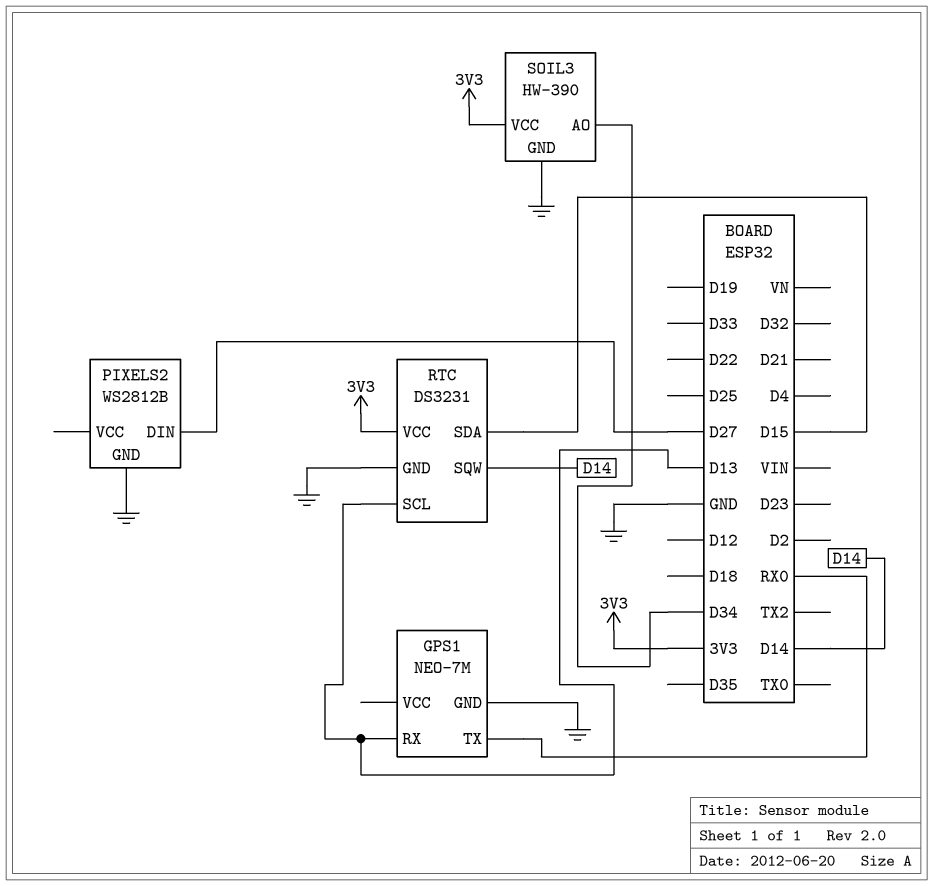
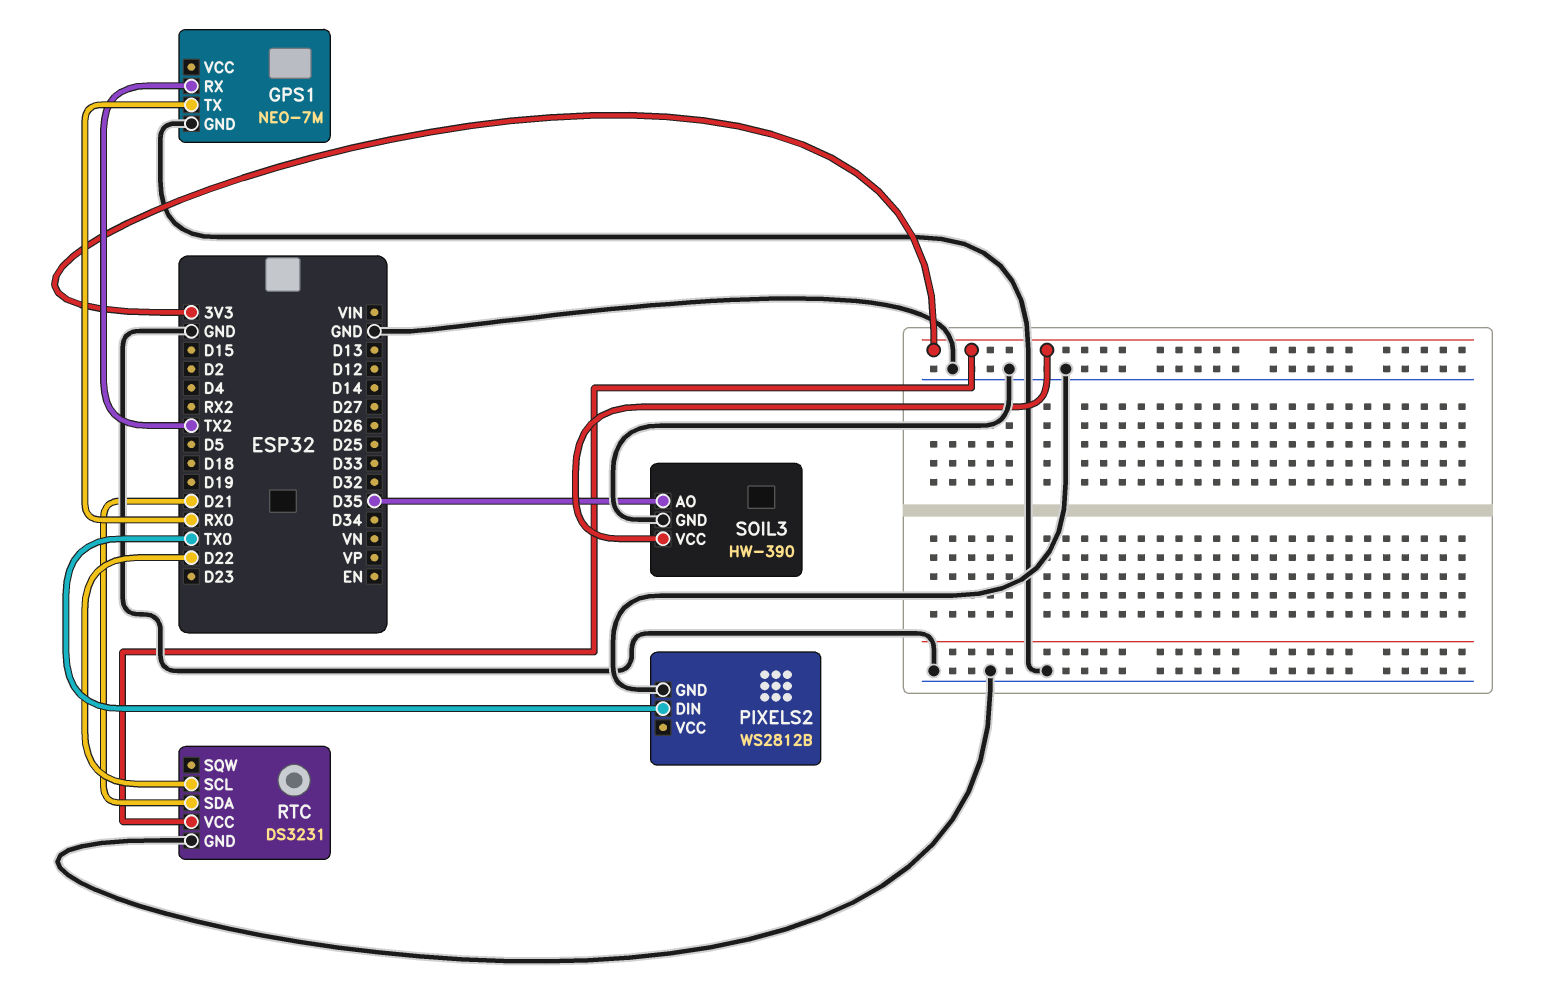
GPS1 pin RX: D13 -> TX2
PIXELS2 pin DIN: D27 -> TX0
RTC pin SCL: D13 -> D22
RTC pin SDA: D15 -> D21
RTC pin SQW: D14 -> none
SOIL3 pin AO: D34 -> D35

